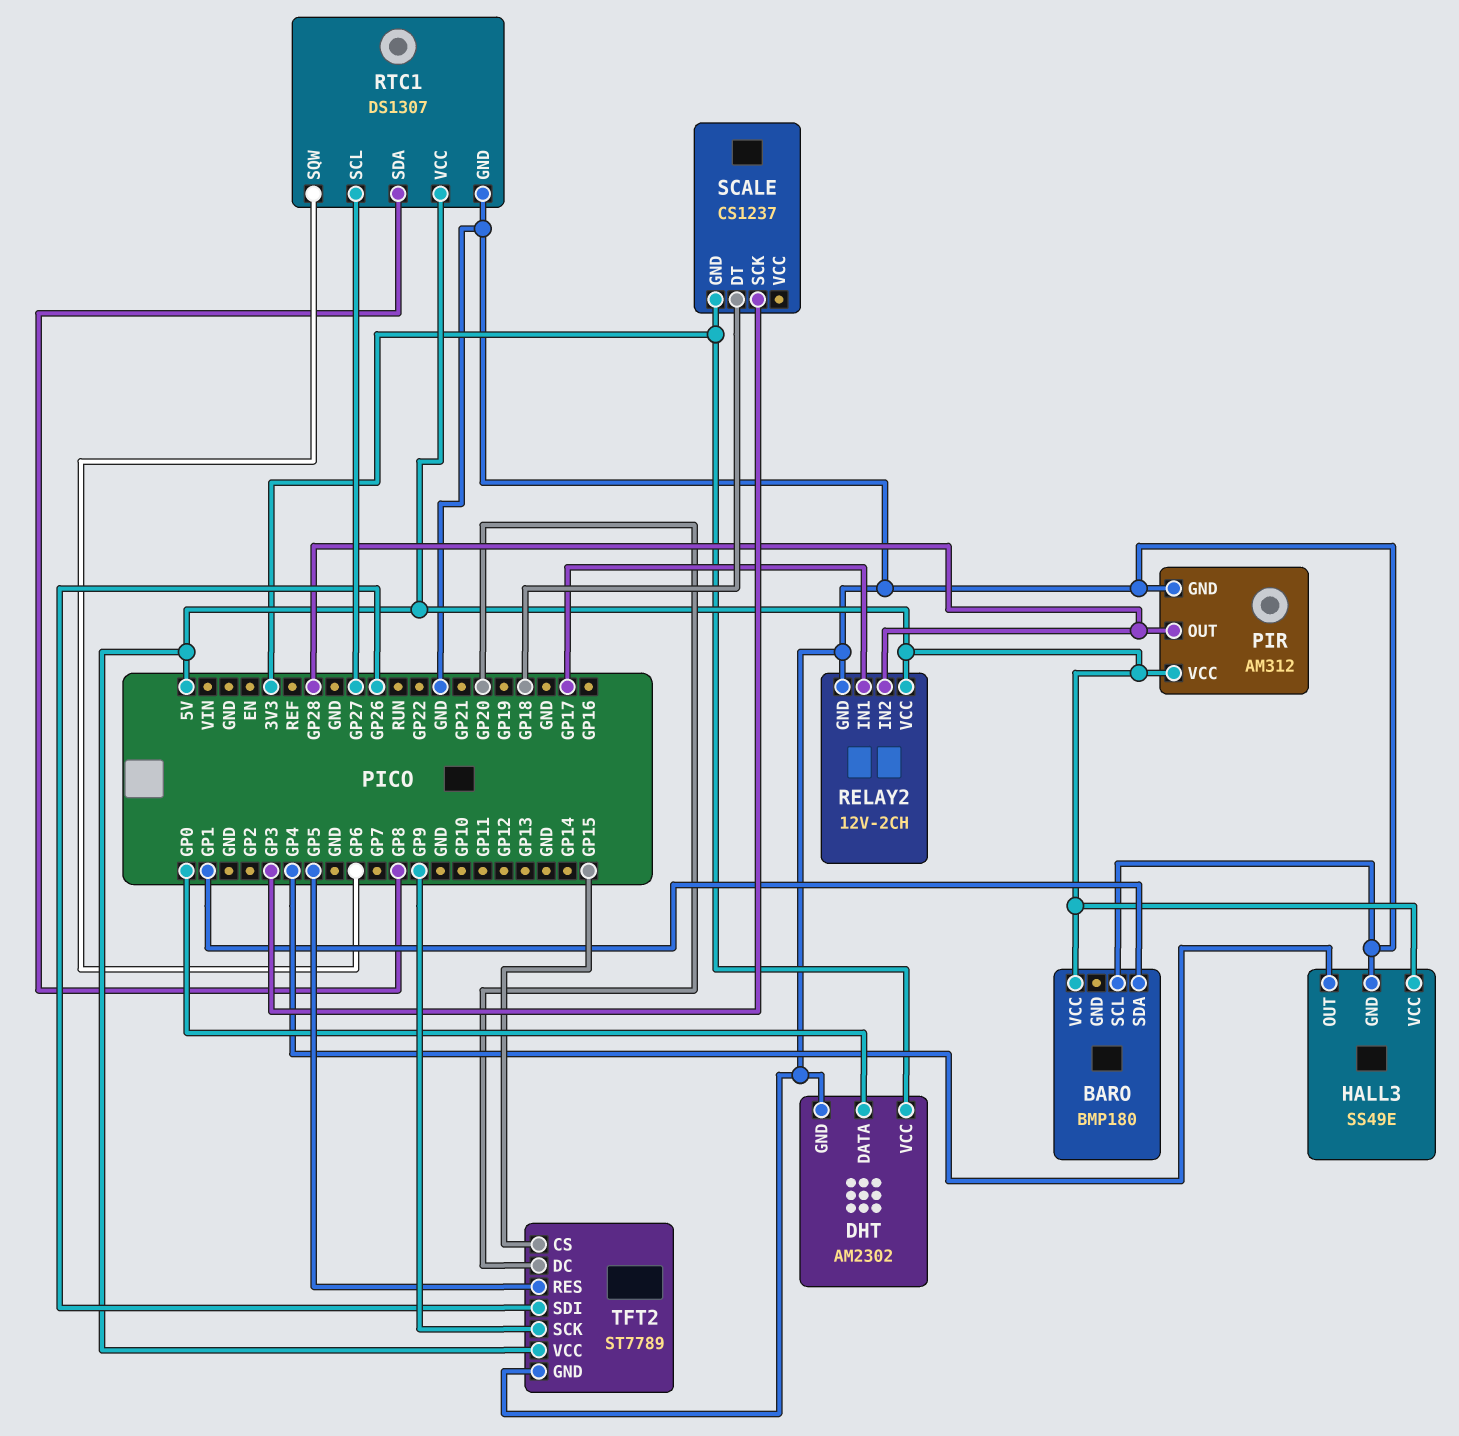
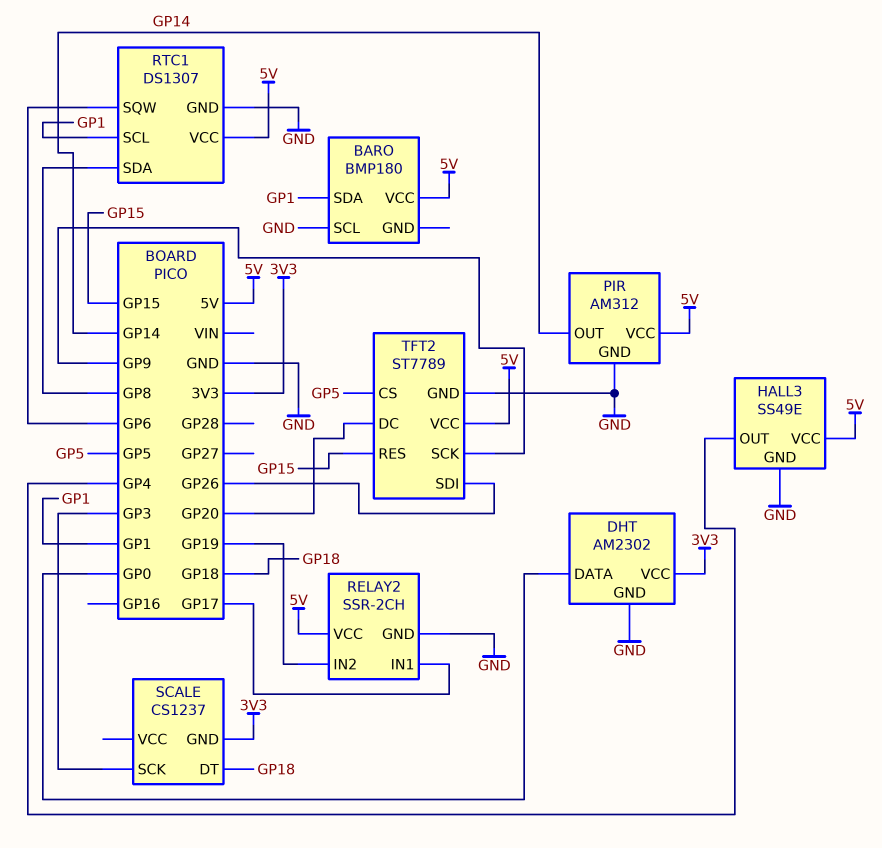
PIR pin OUT: GP28 -> GP14
RELAY2: 12V-2CH -> SSR-2CH
RELAY2 pin IN2: GP28 -> GP19
RTC1 pin SCL: GP27 -> GP1
TFT2 pin CS: GP15 -> GP5
TFT2 pin RES: GP5 -> GP15

